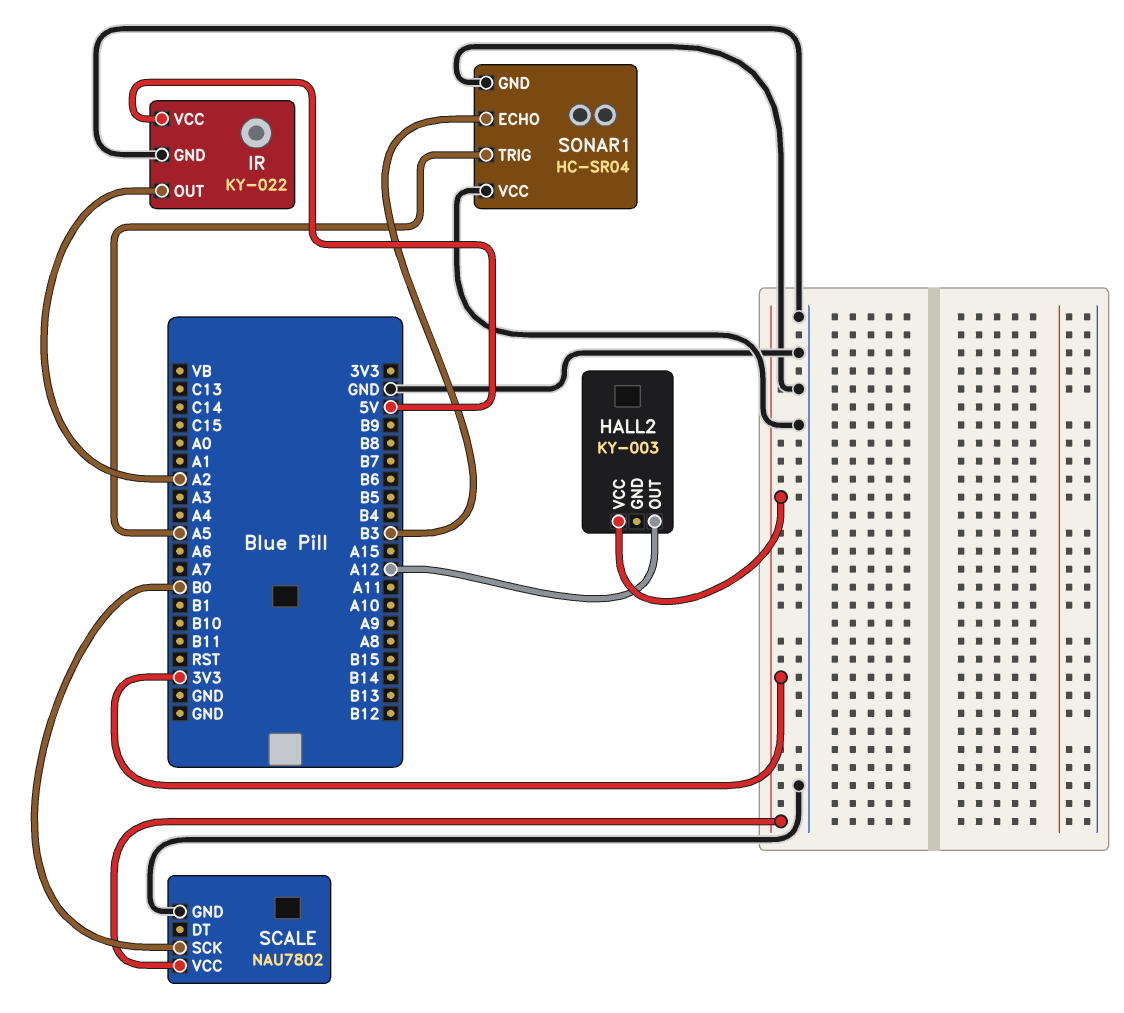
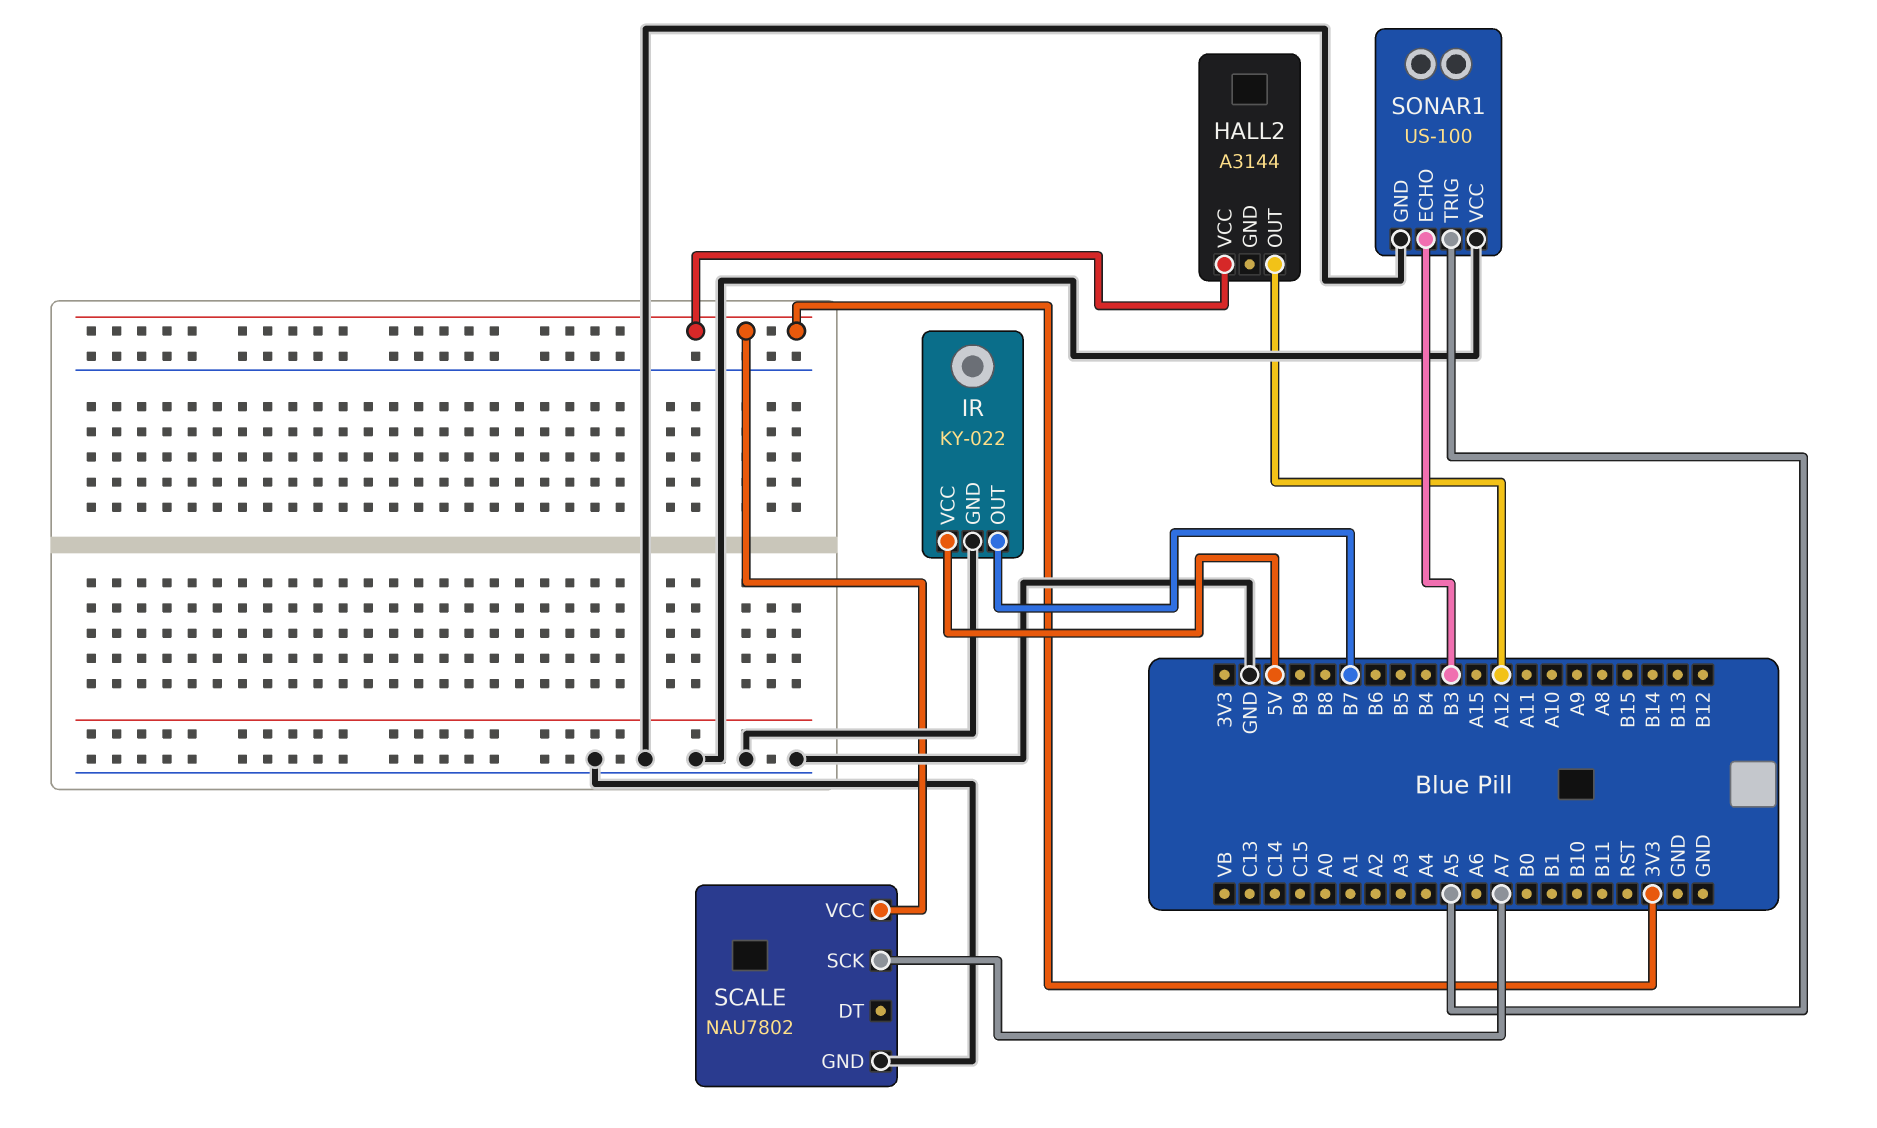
HALL2: KY-003 -> A3144
IR pin OUT: A2 -> B7
SCALE pin SCK: B0 -> A7
SONAR1: HC-SR04 -> US-100

